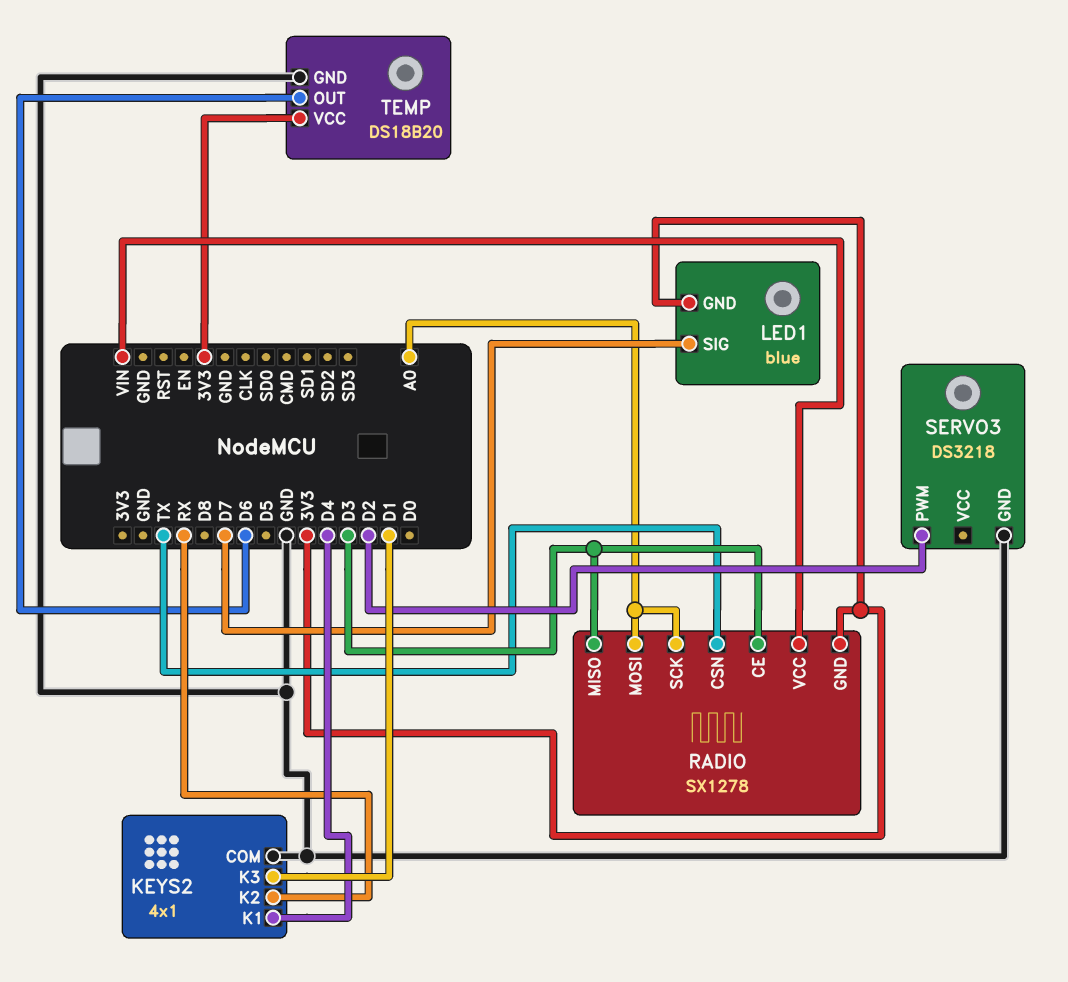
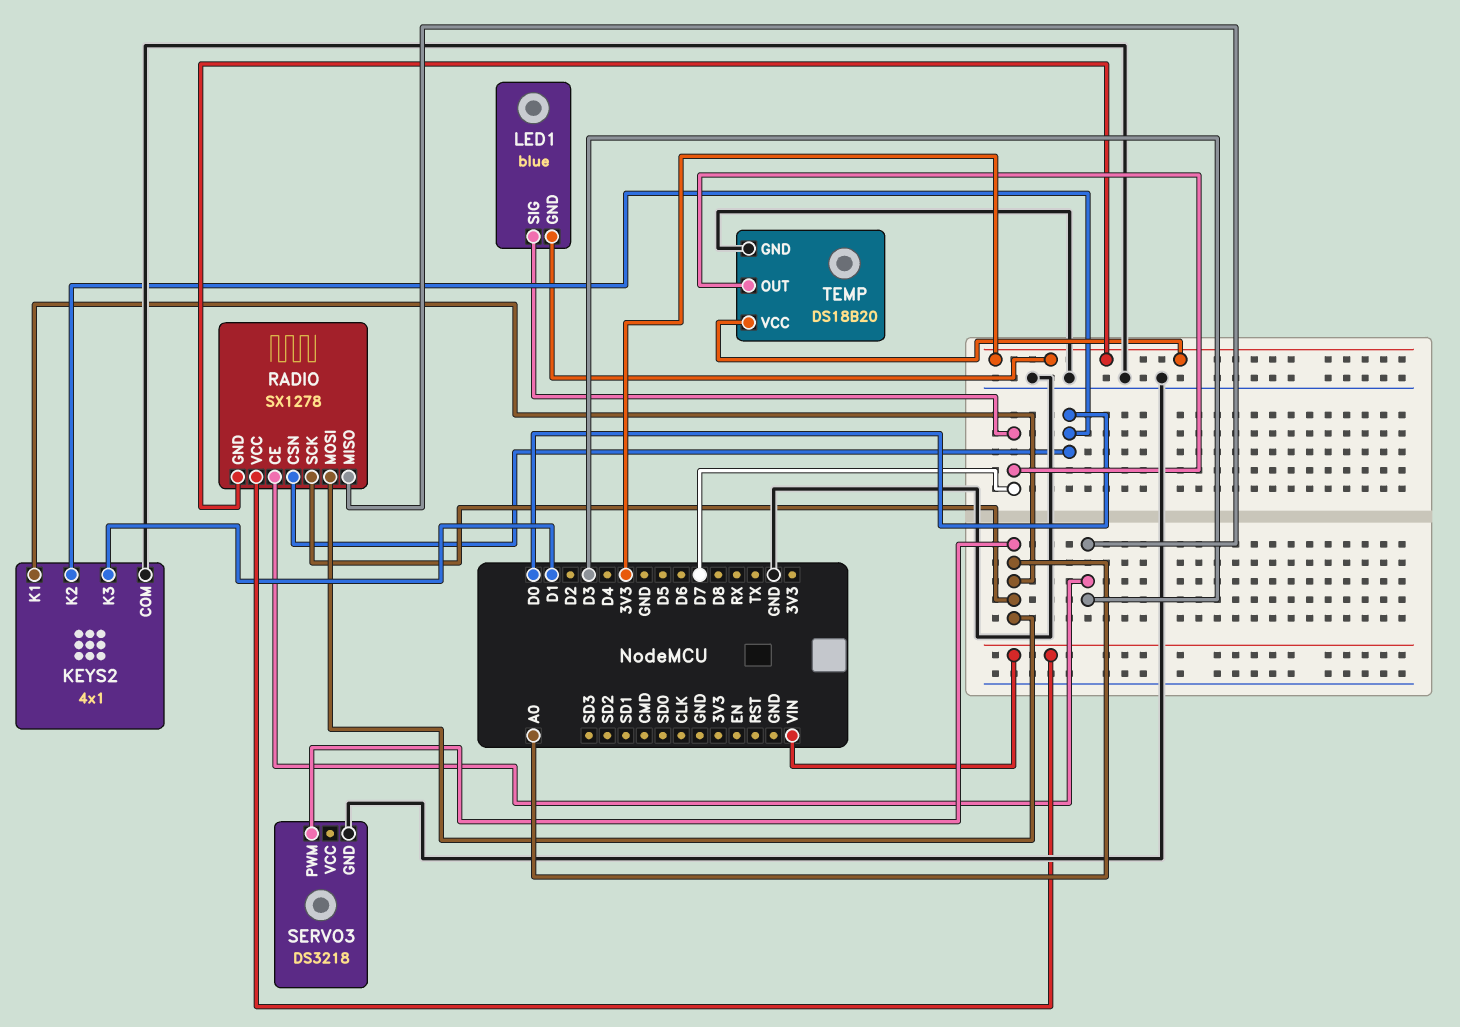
KEYS2 pin K1: D4 -> A0
KEYS2 pin K2: RX -> D0
RADIO pin CSN: TX -> D0
SERVO3 pin PWM: D2 -> A0
TEMP pin OUT: D6 -> D7

